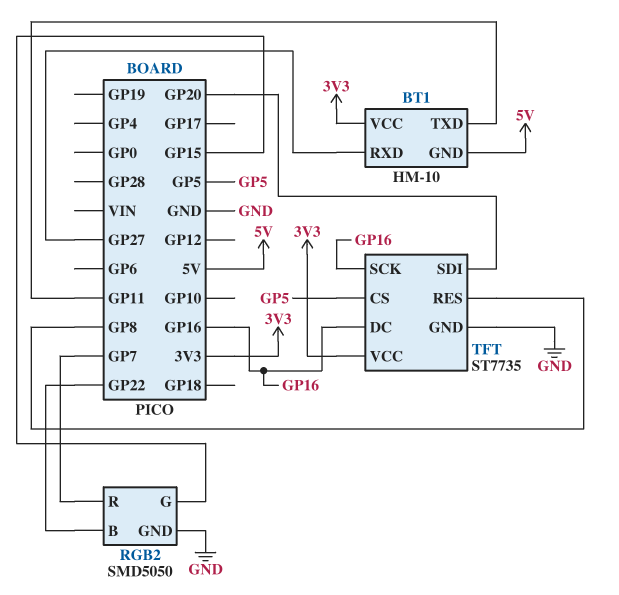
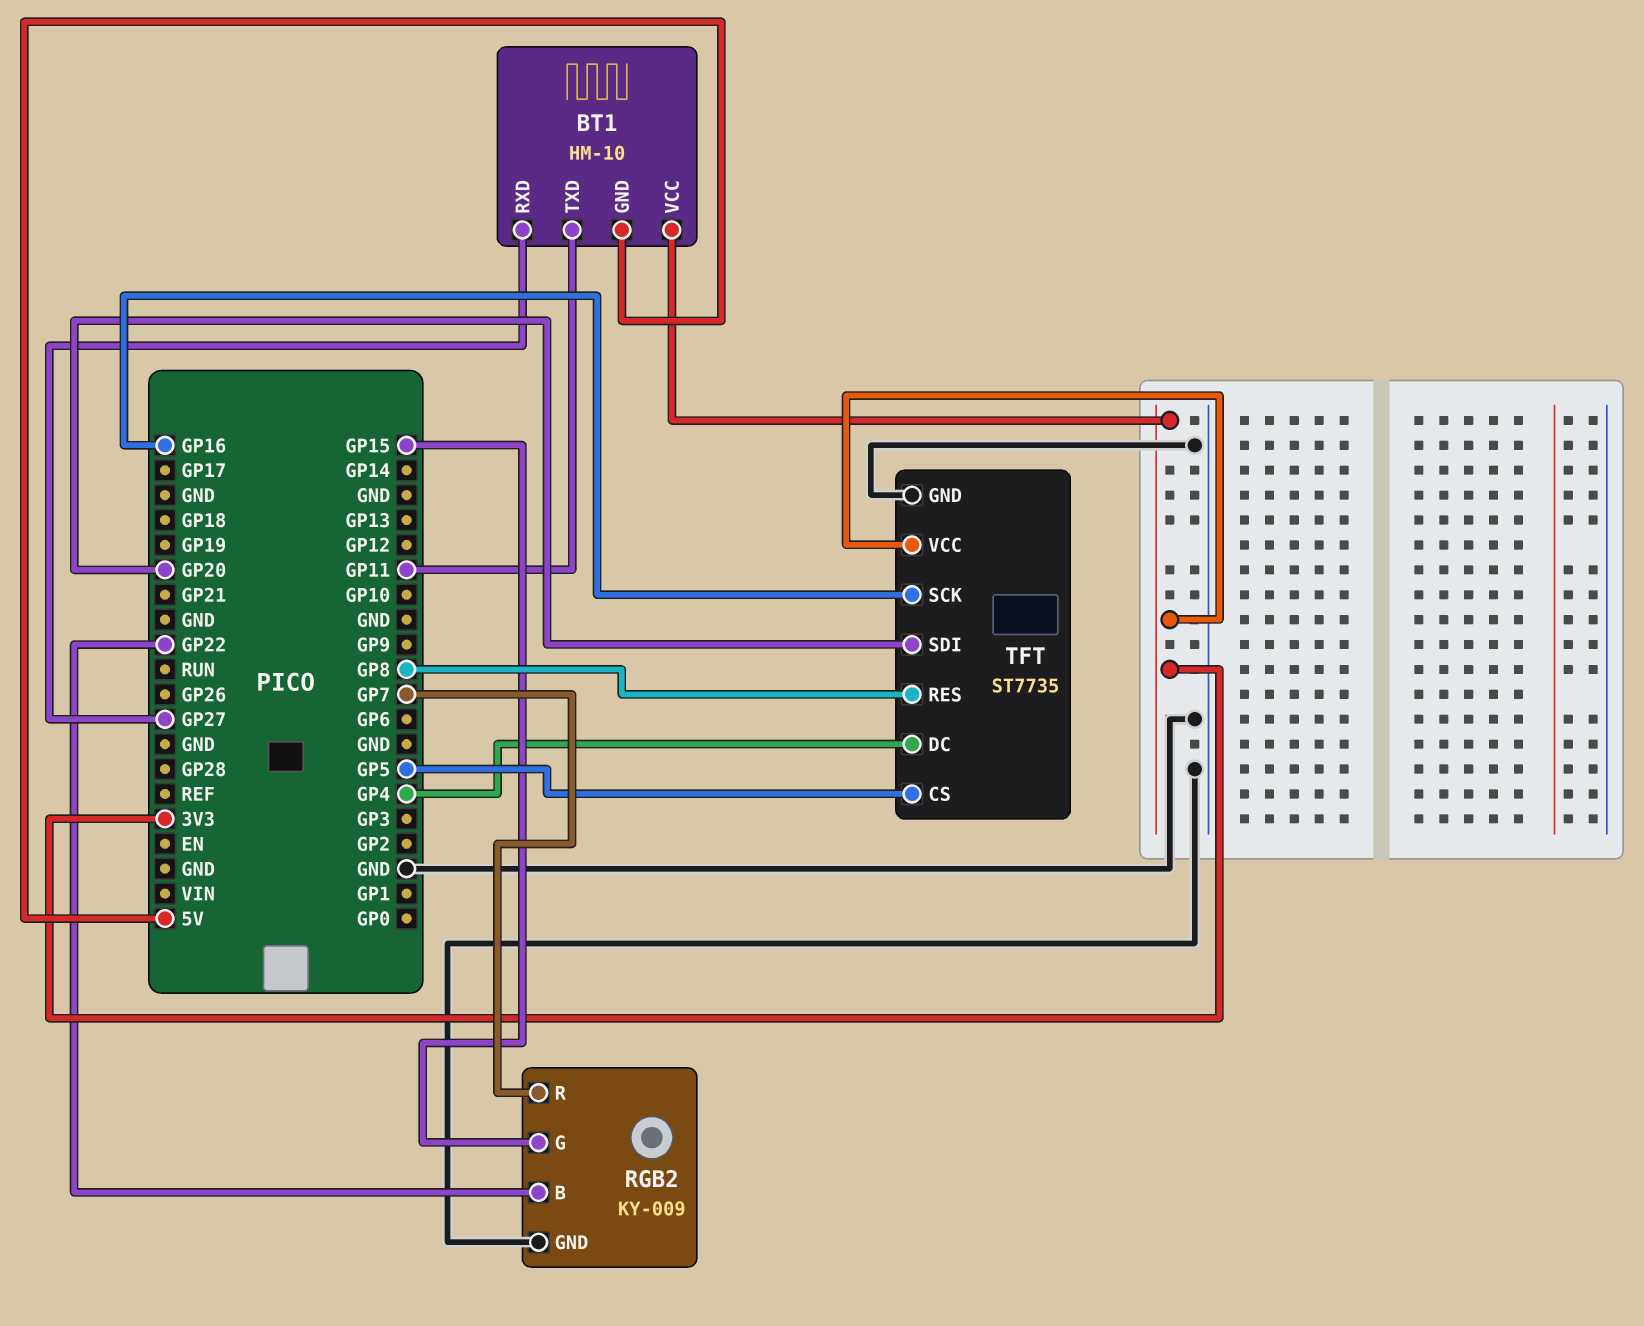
RGB2: SMD5050 -> KY-009
TFT pin DC: GP16 -> GP4

